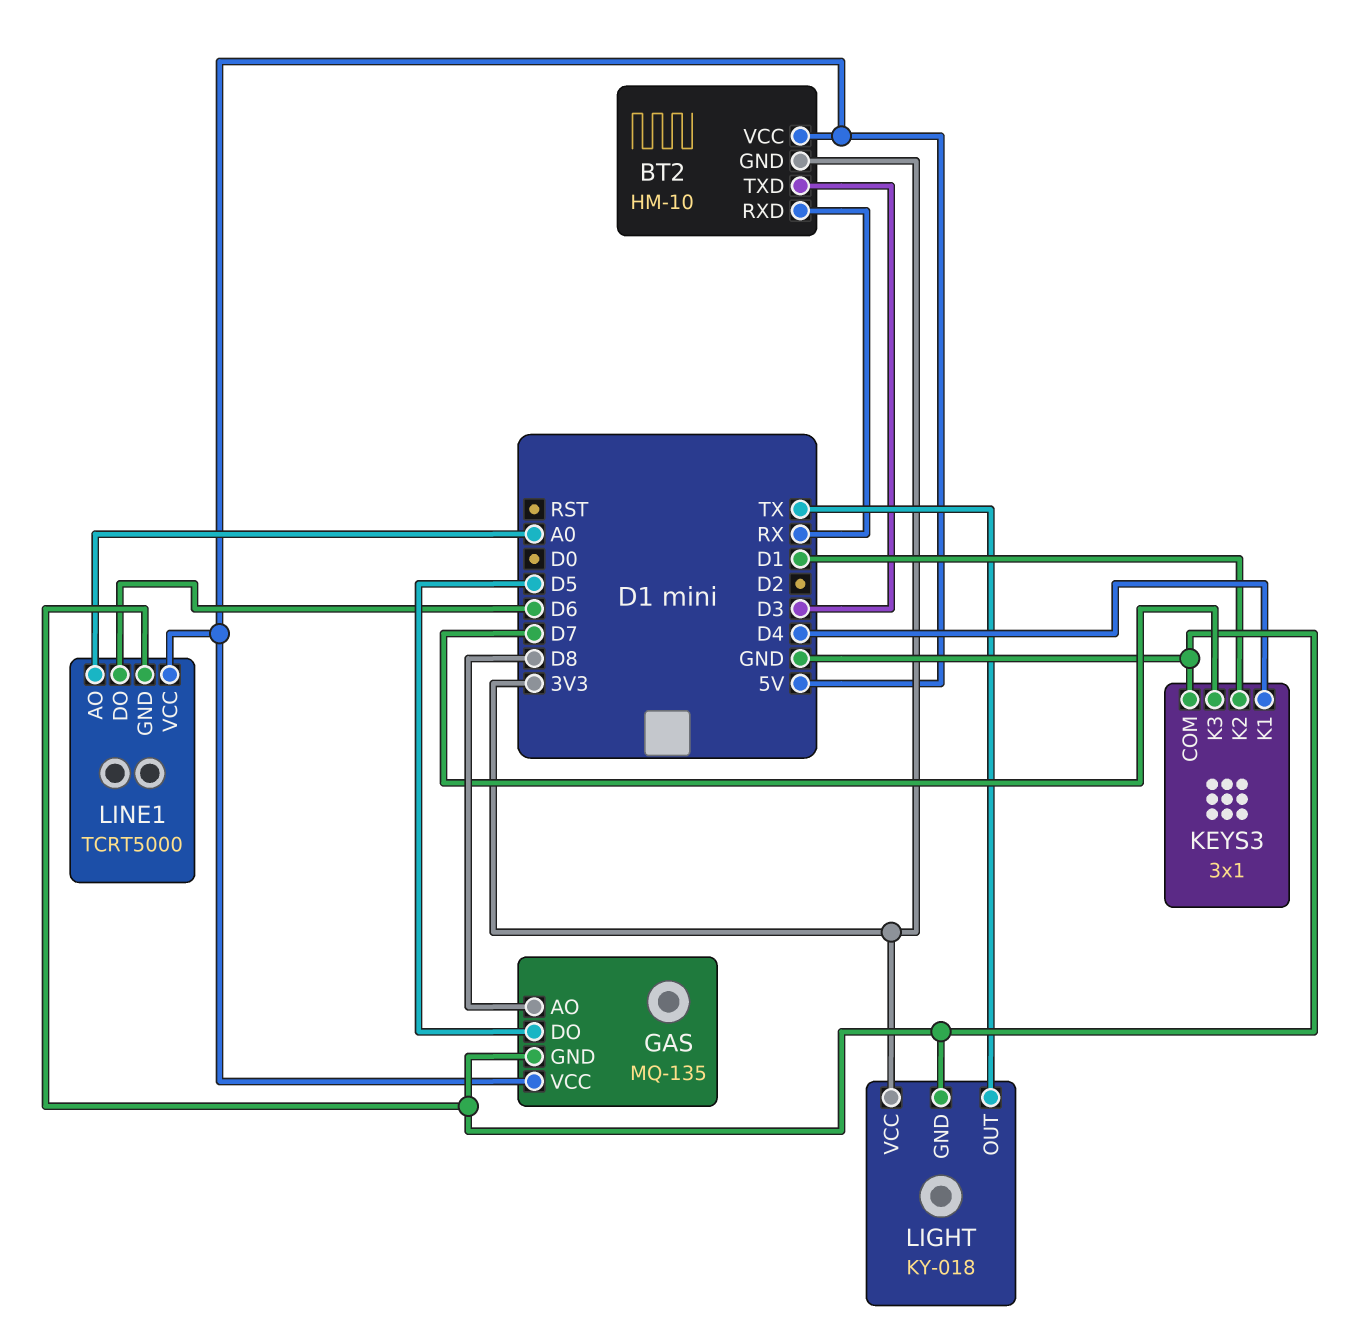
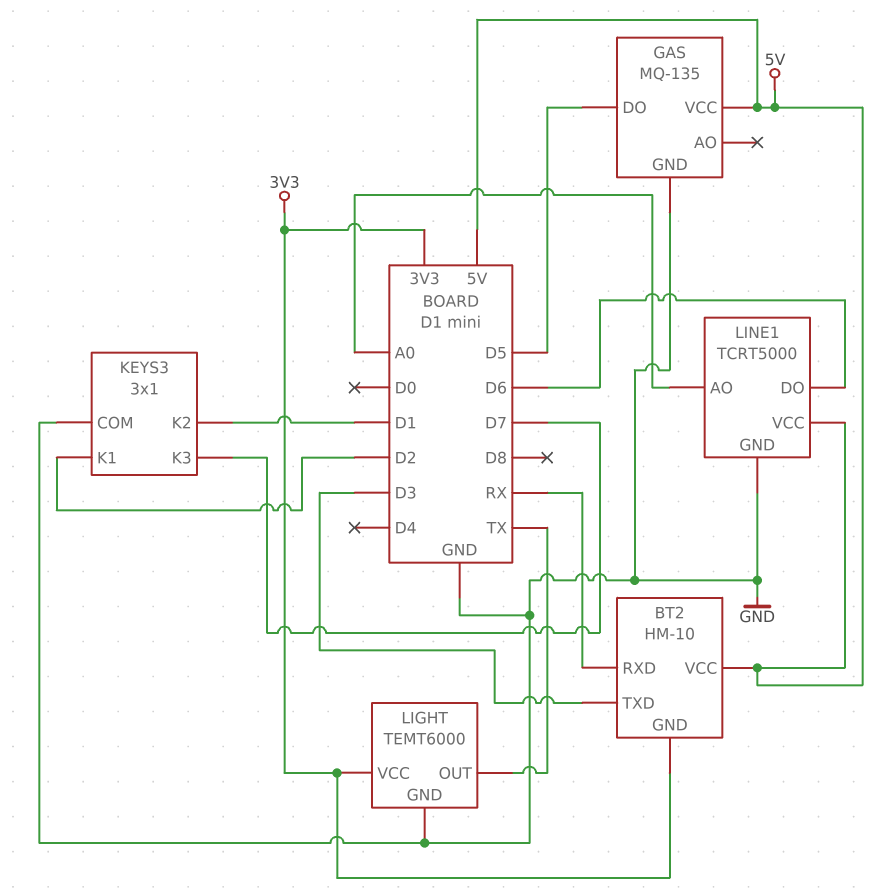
GAS pin AO: D8 -> none
KEYS3 pin K1: D4 -> D2
LIGHT: KY-018 -> TEMT6000

